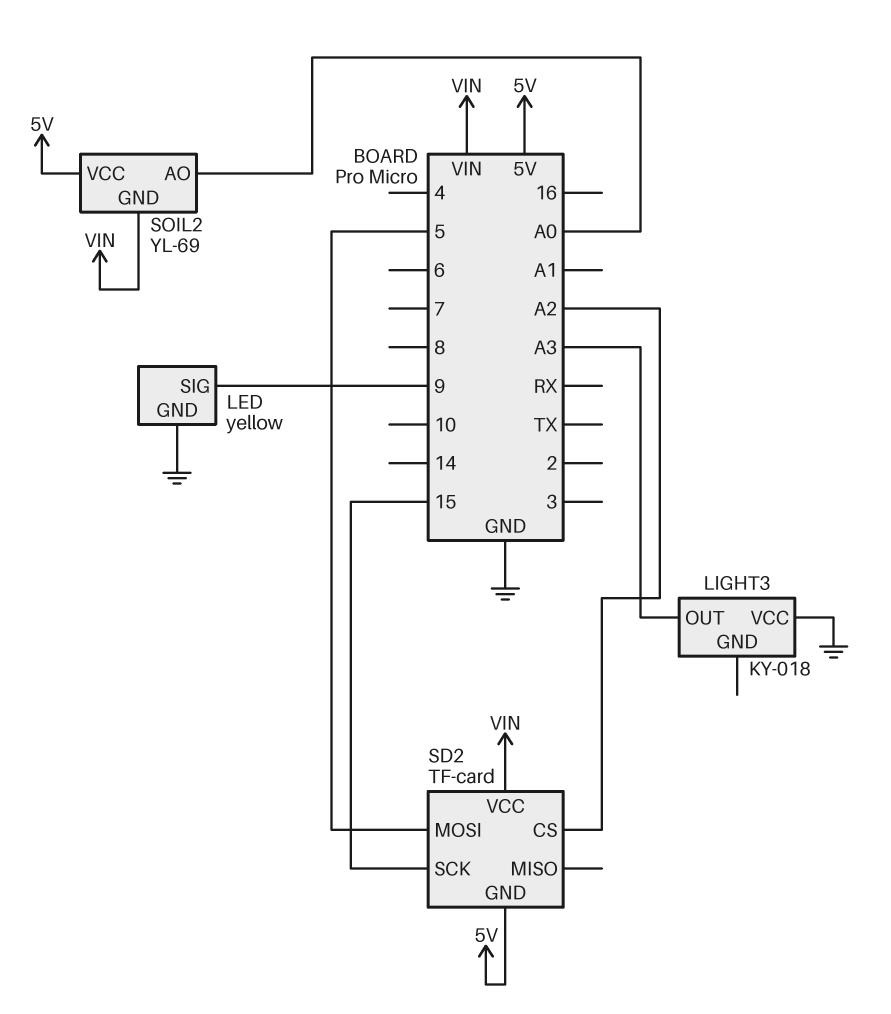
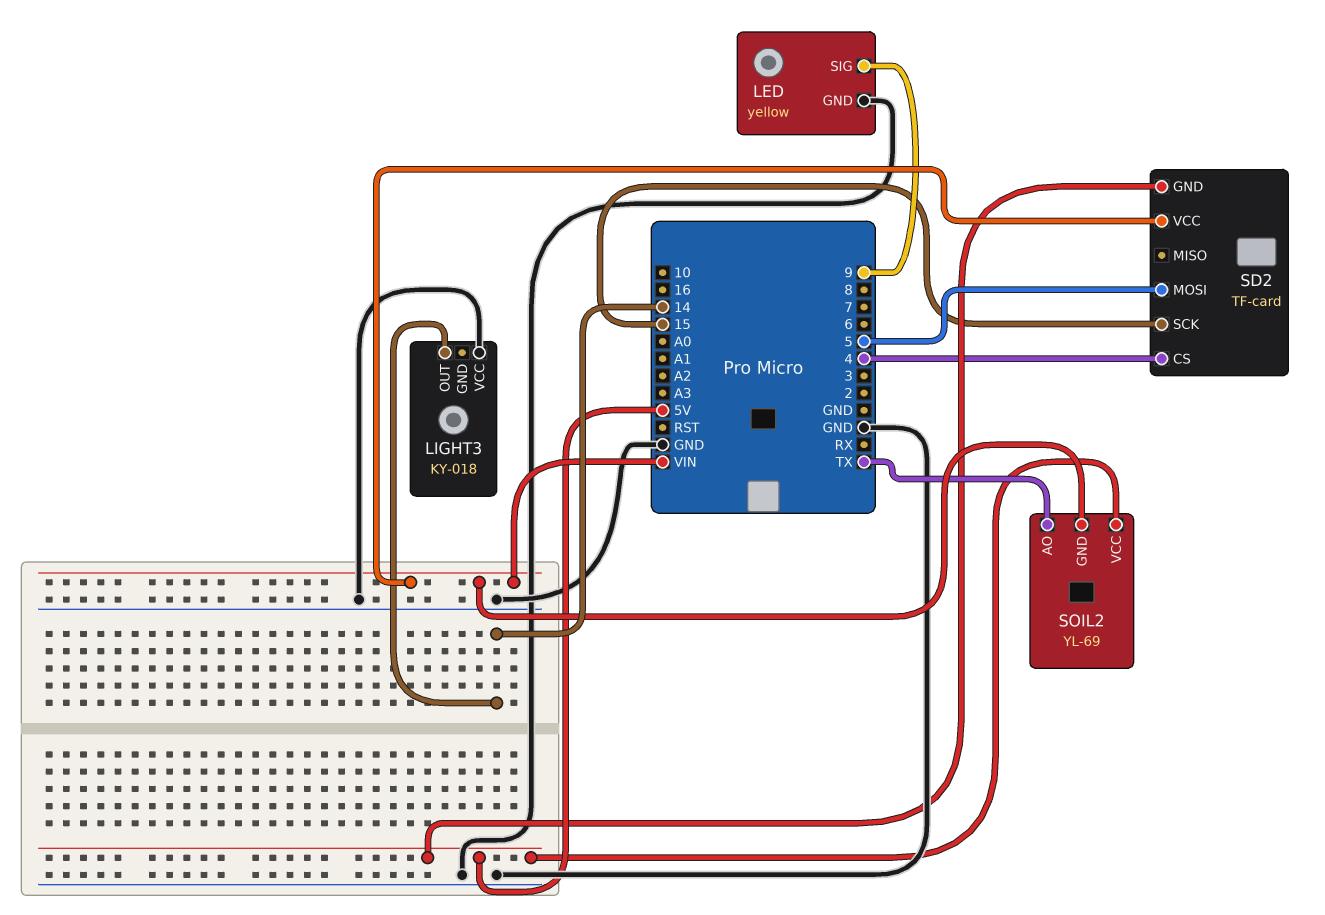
LIGHT3 pin OUT: A3 -> 14
SD2 pin CS: A2 -> 4
SOIL2 pin AO: A0 -> TX

